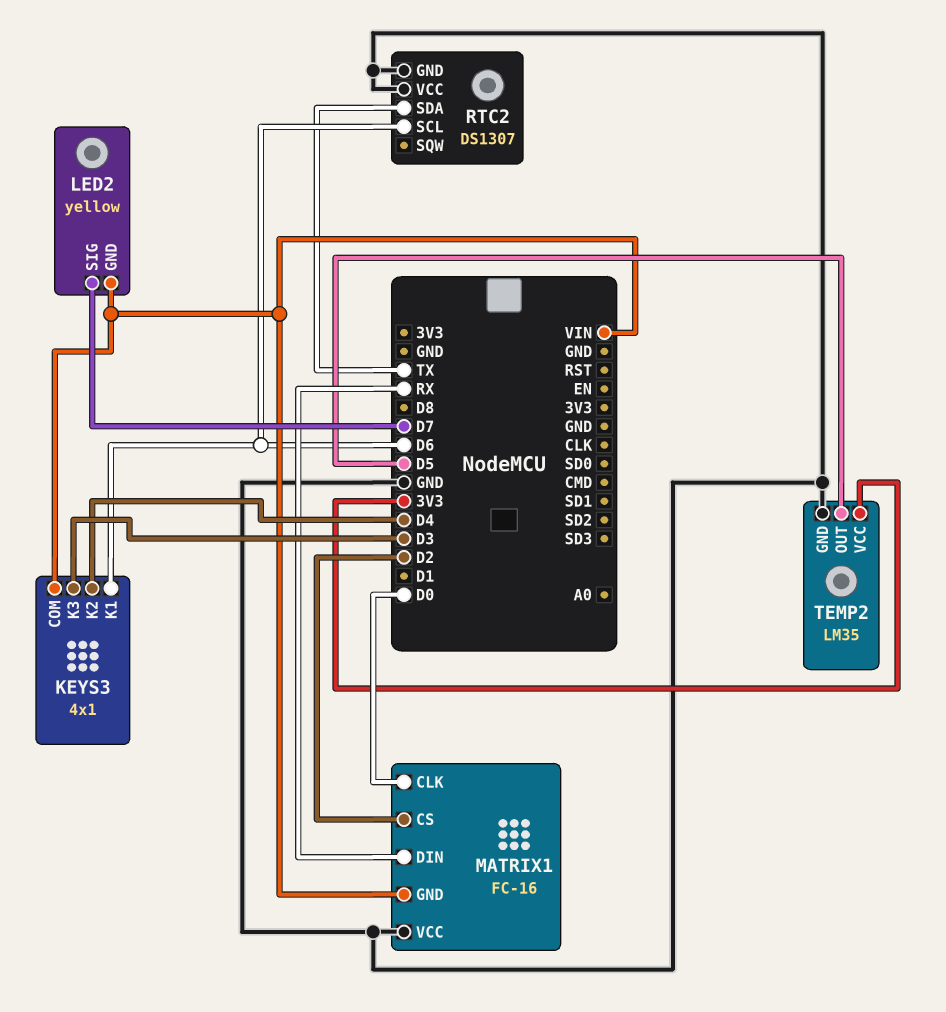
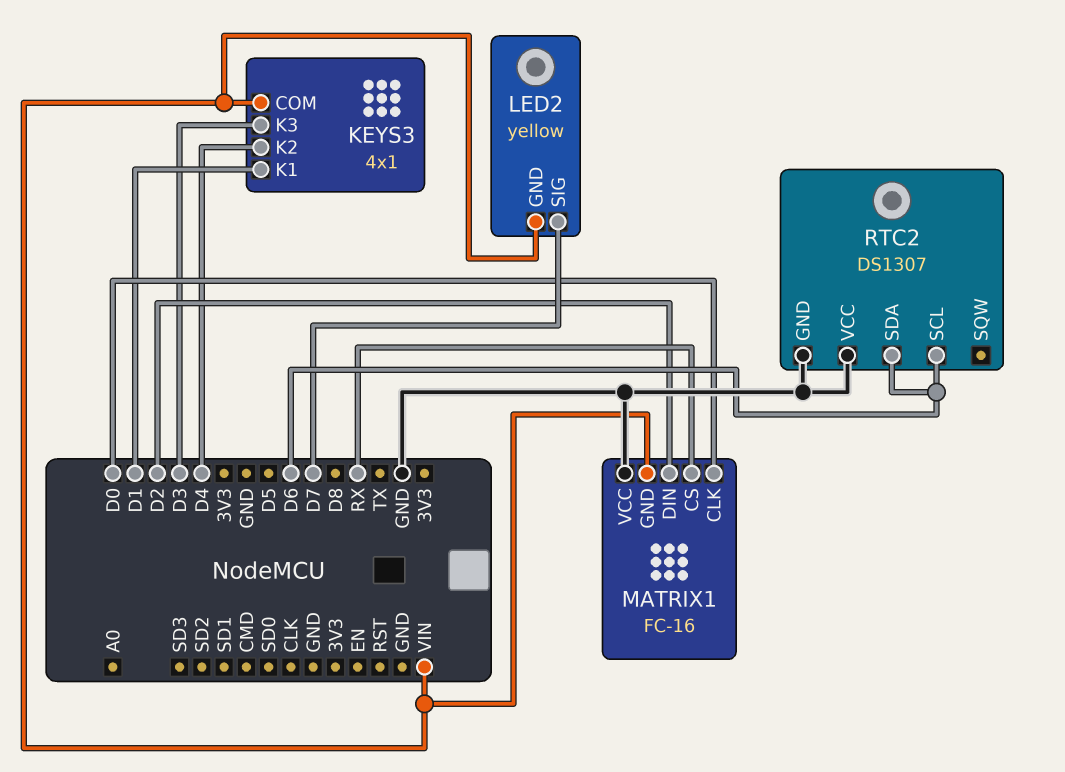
KEYS3 pin K1: D6 -> D1
MATRIX1 pin CS: D2 -> RX
MATRIX1 pin DIN: RX -> D2
RTC2 pin SDA: TX -> D6
TEMP2: LM35 -> none
TEMP2 pin GND: GND -> none
TEMP2 pin OUT: D5 -> none
TEMP2 pin VCC: 3V3 -> none

